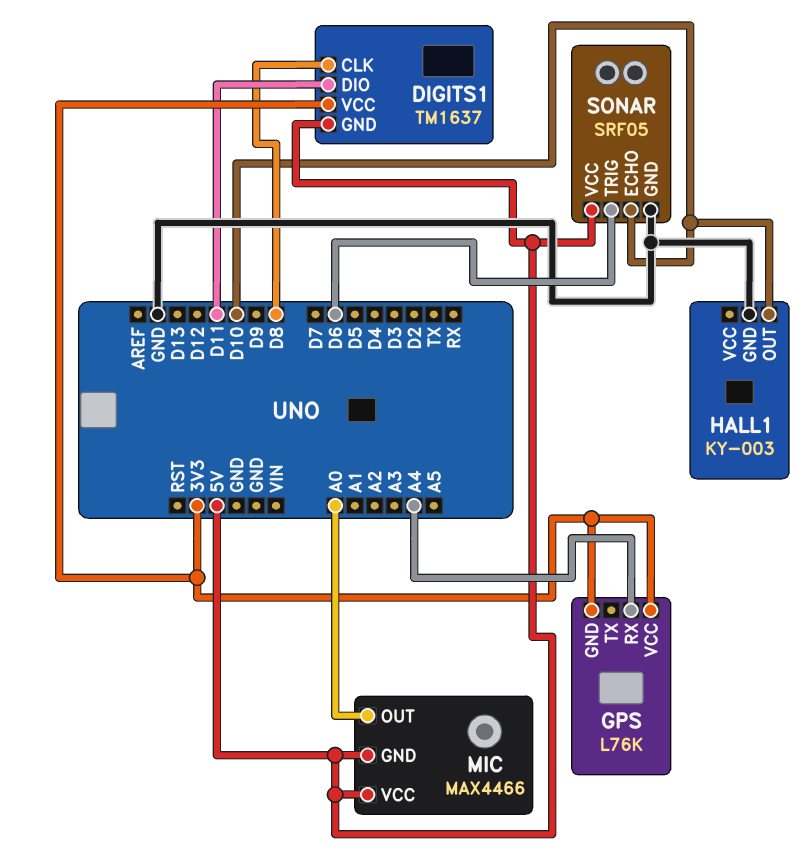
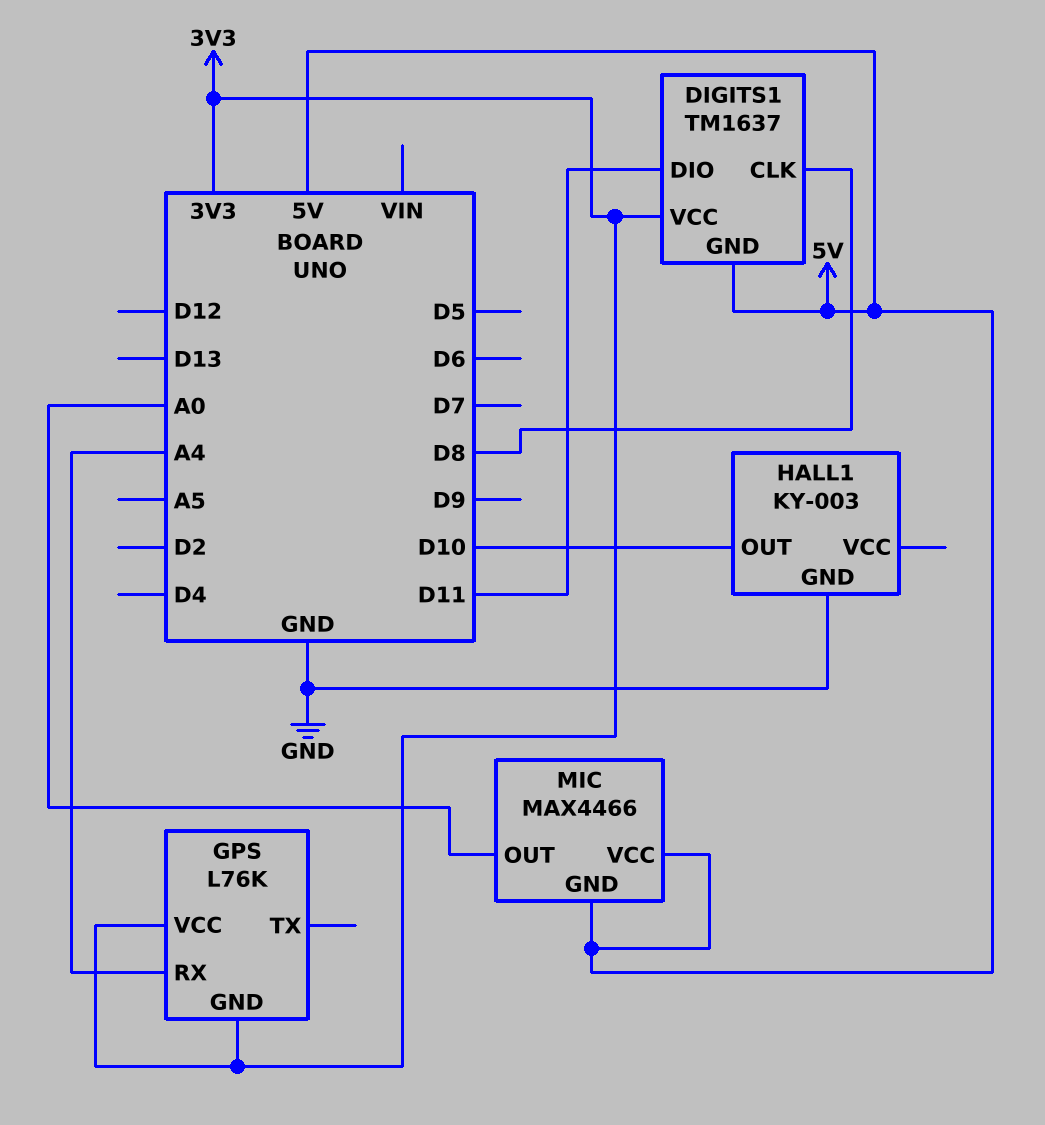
SONAR: SRF05 -> none
SONAR pin ECHO: D10 -> none
SONAR pin GND: GND -> none
SONAR pin TRIG: D6 -> none
SONAR pin VCC: 5V -> none

